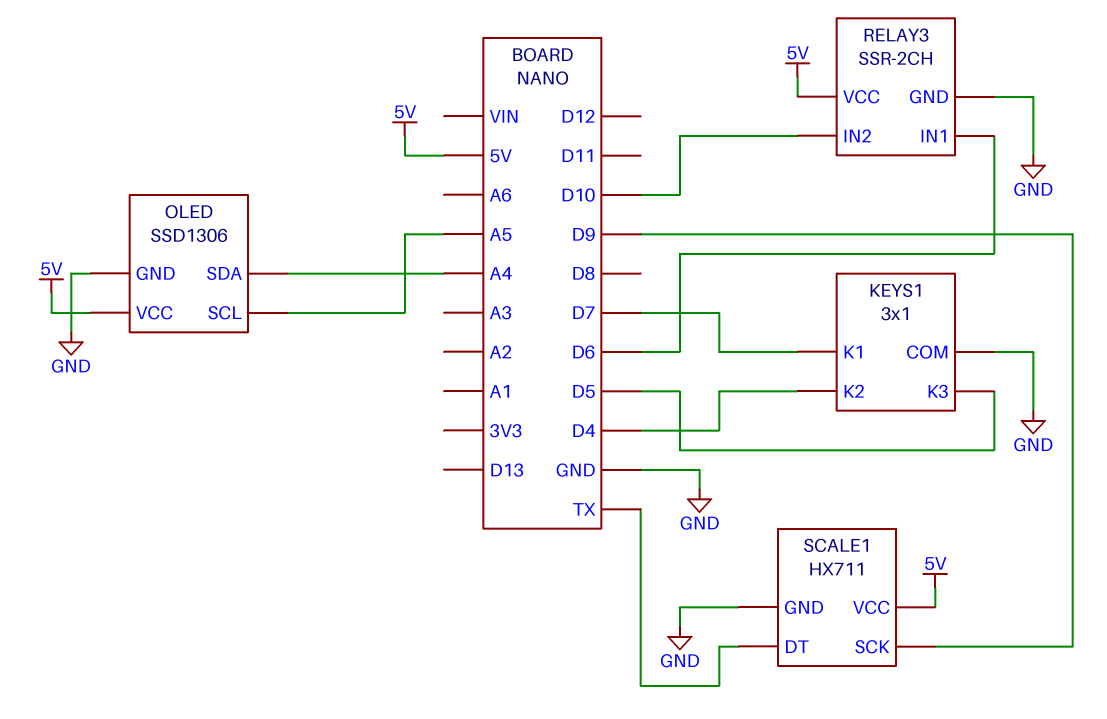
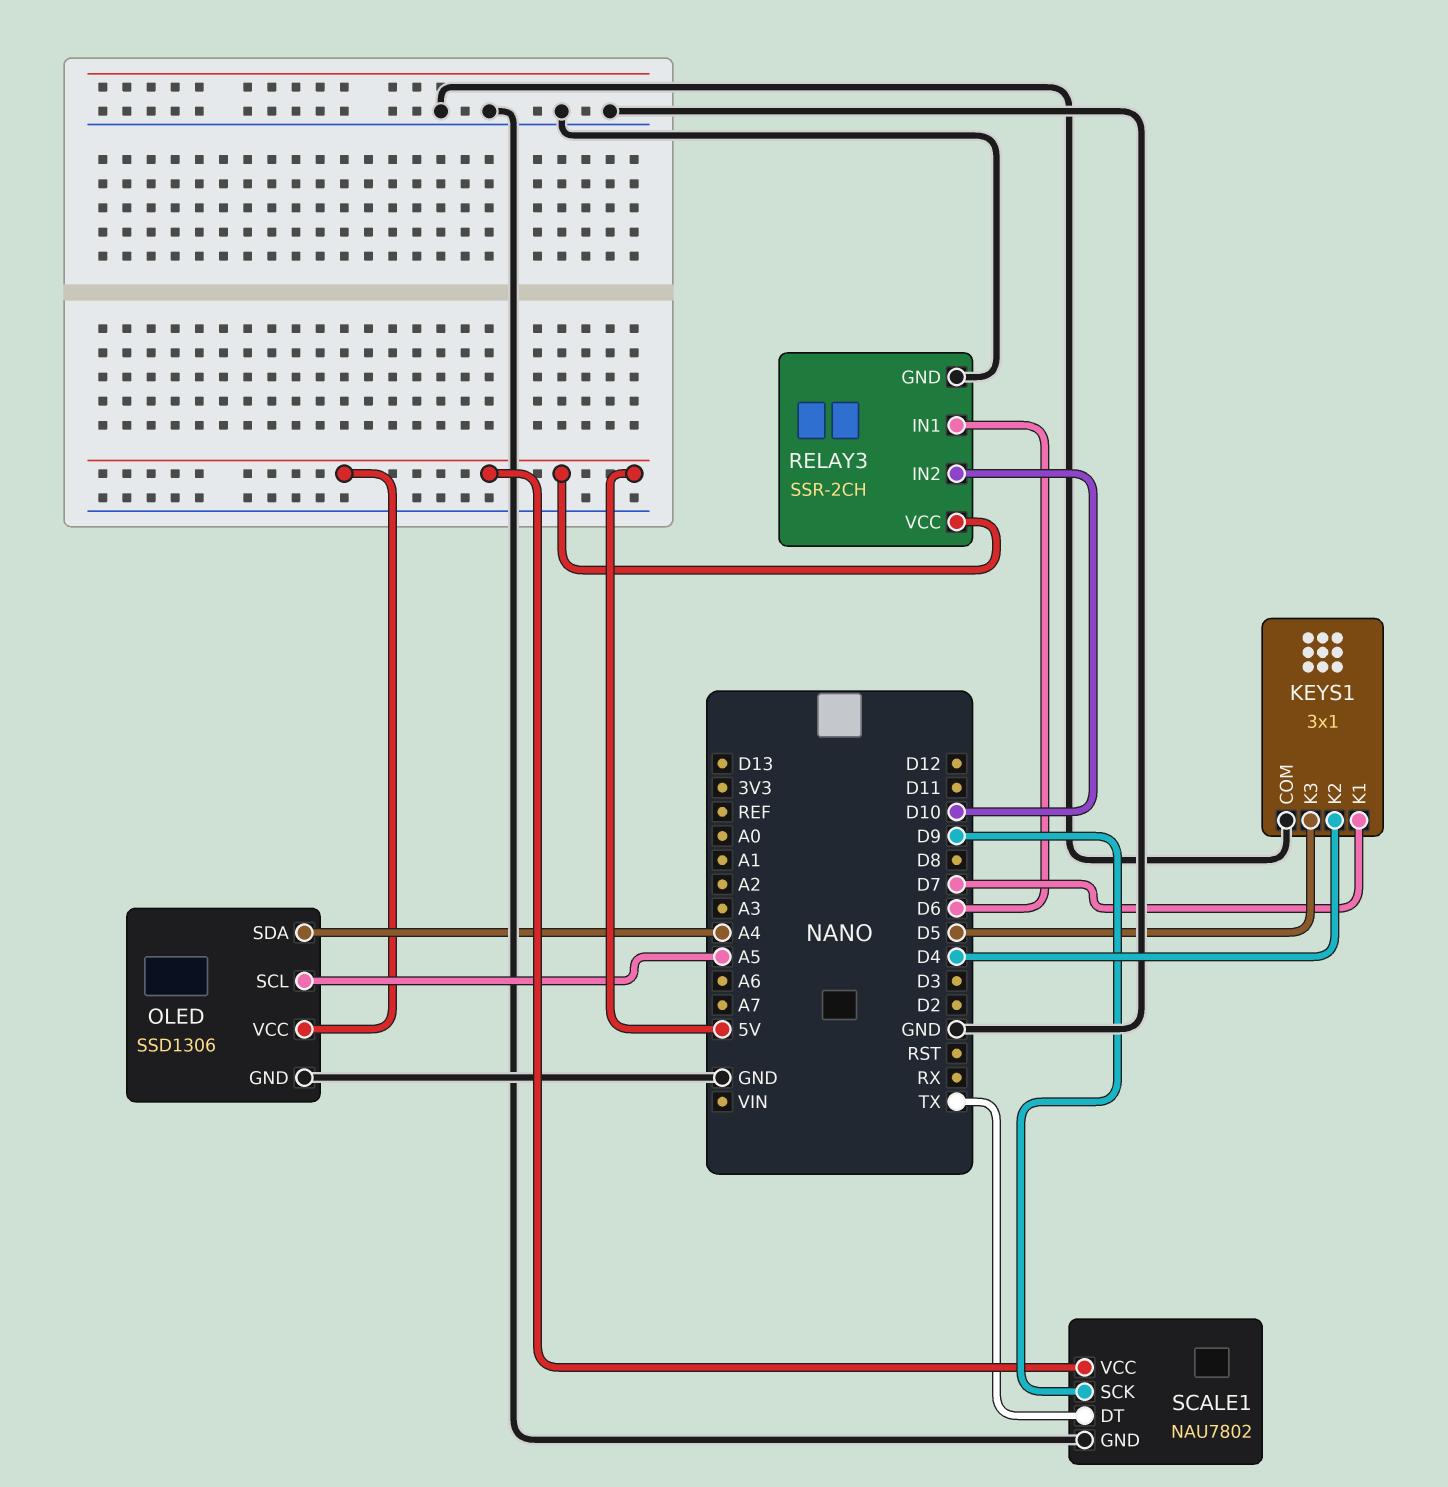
SCALE1: HX711 -> NAU7802

